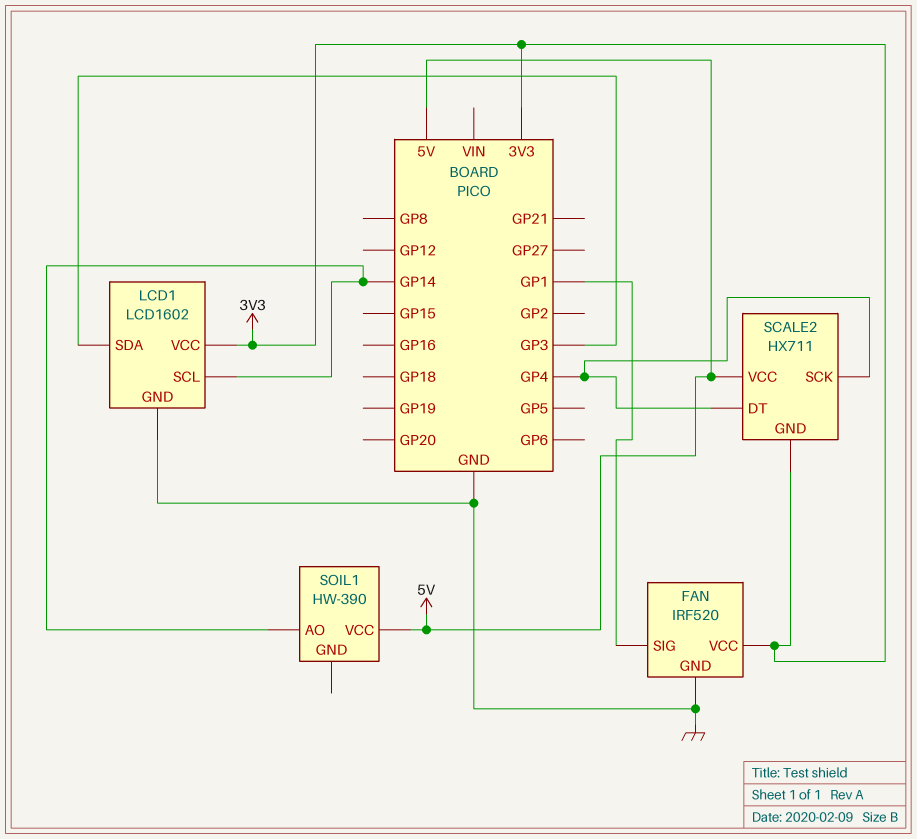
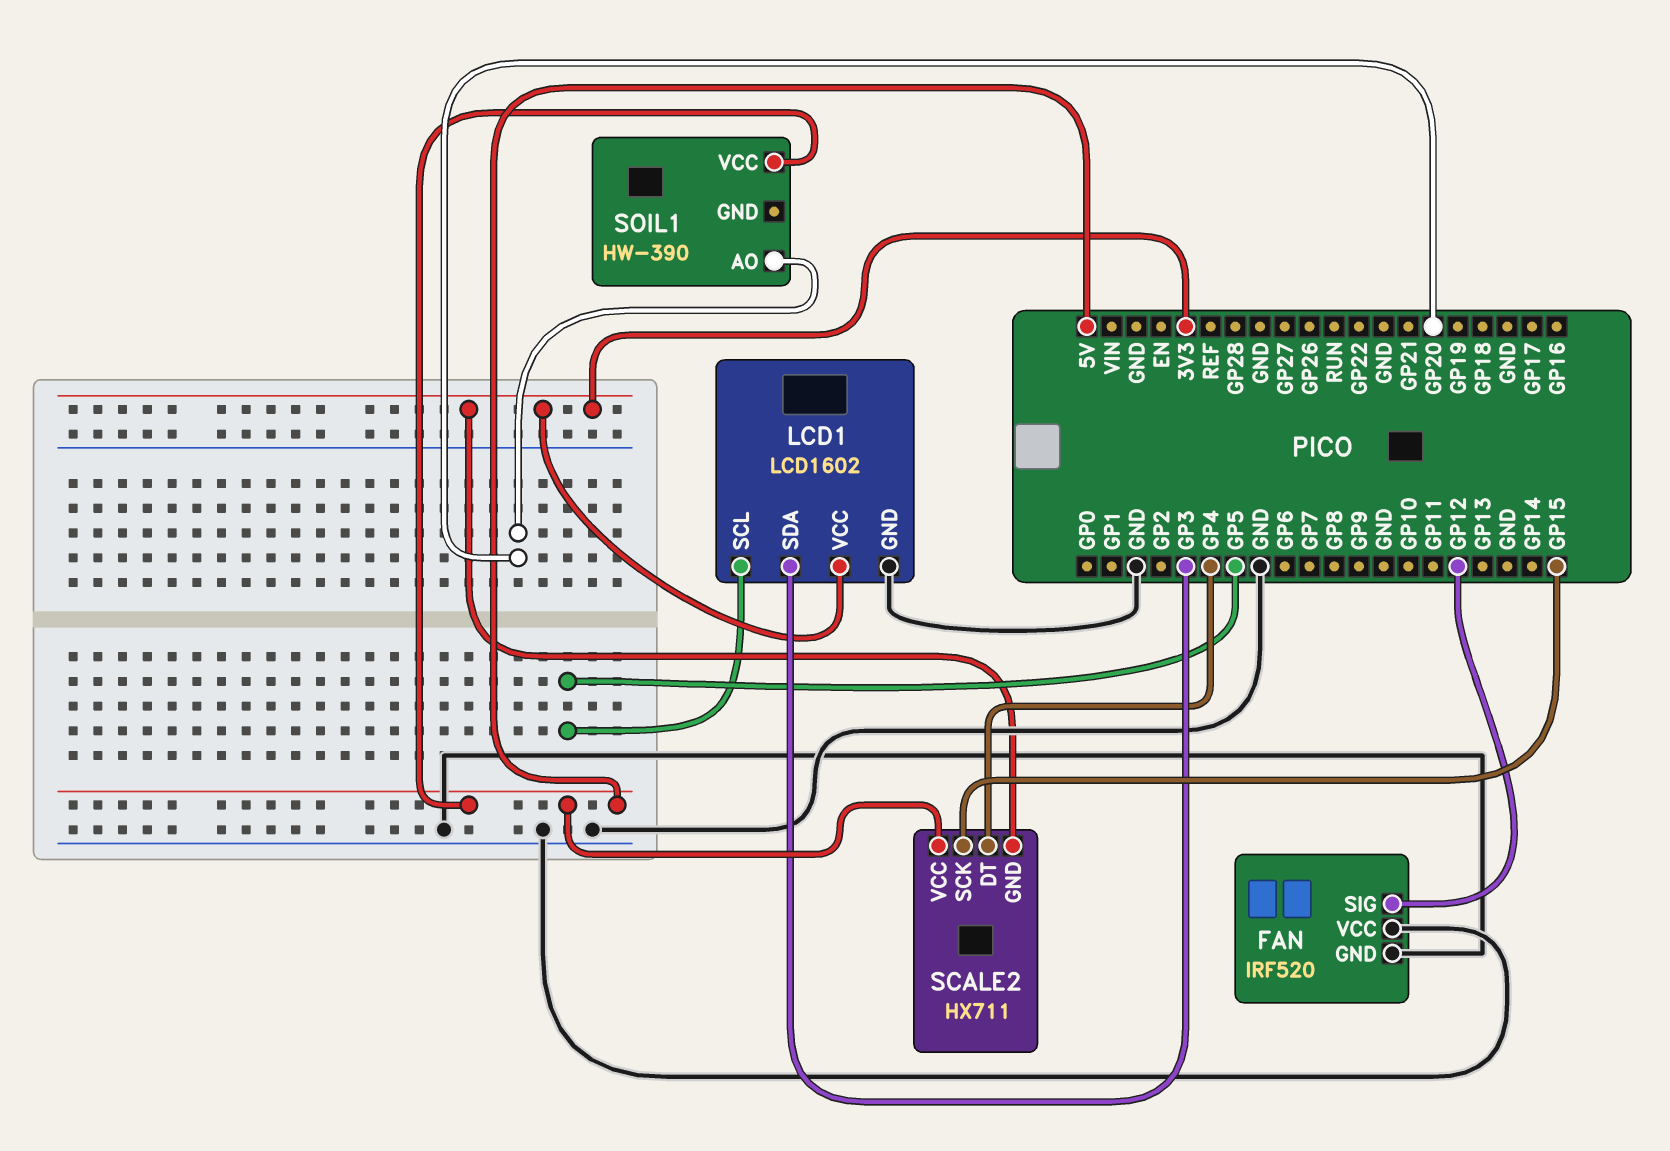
FAN pin SIG: GP1 -> GP12
FAN pin VCC: 3V3 -> GND
LCD1 pin SCL: GP14 -> GP5
SCALE2 pin SCK: GP4 -> GP15
SOIL1 pin AO: GP14 -> GP20

